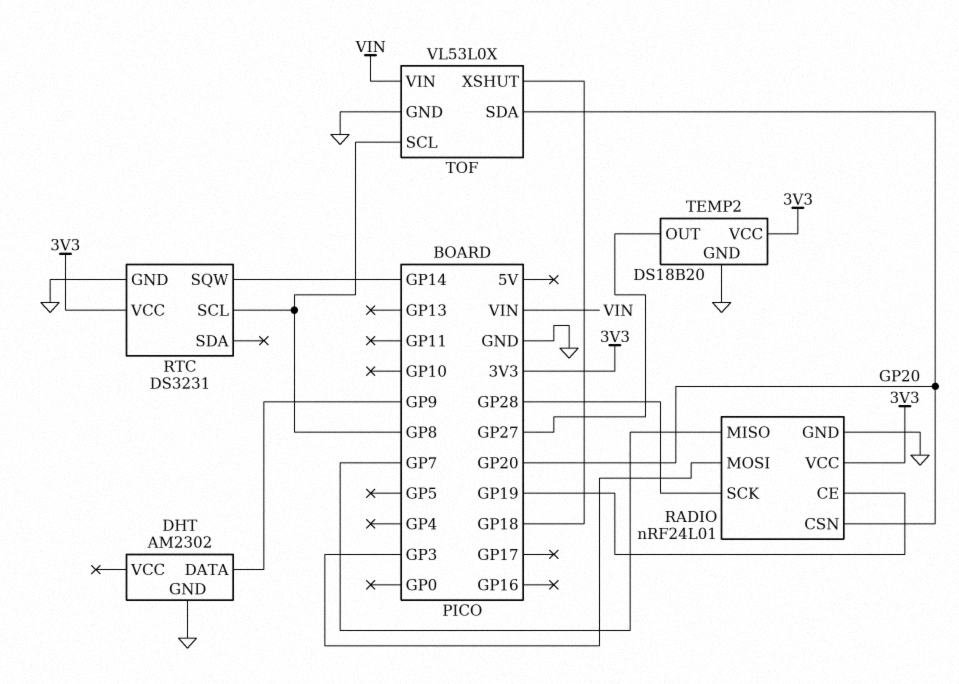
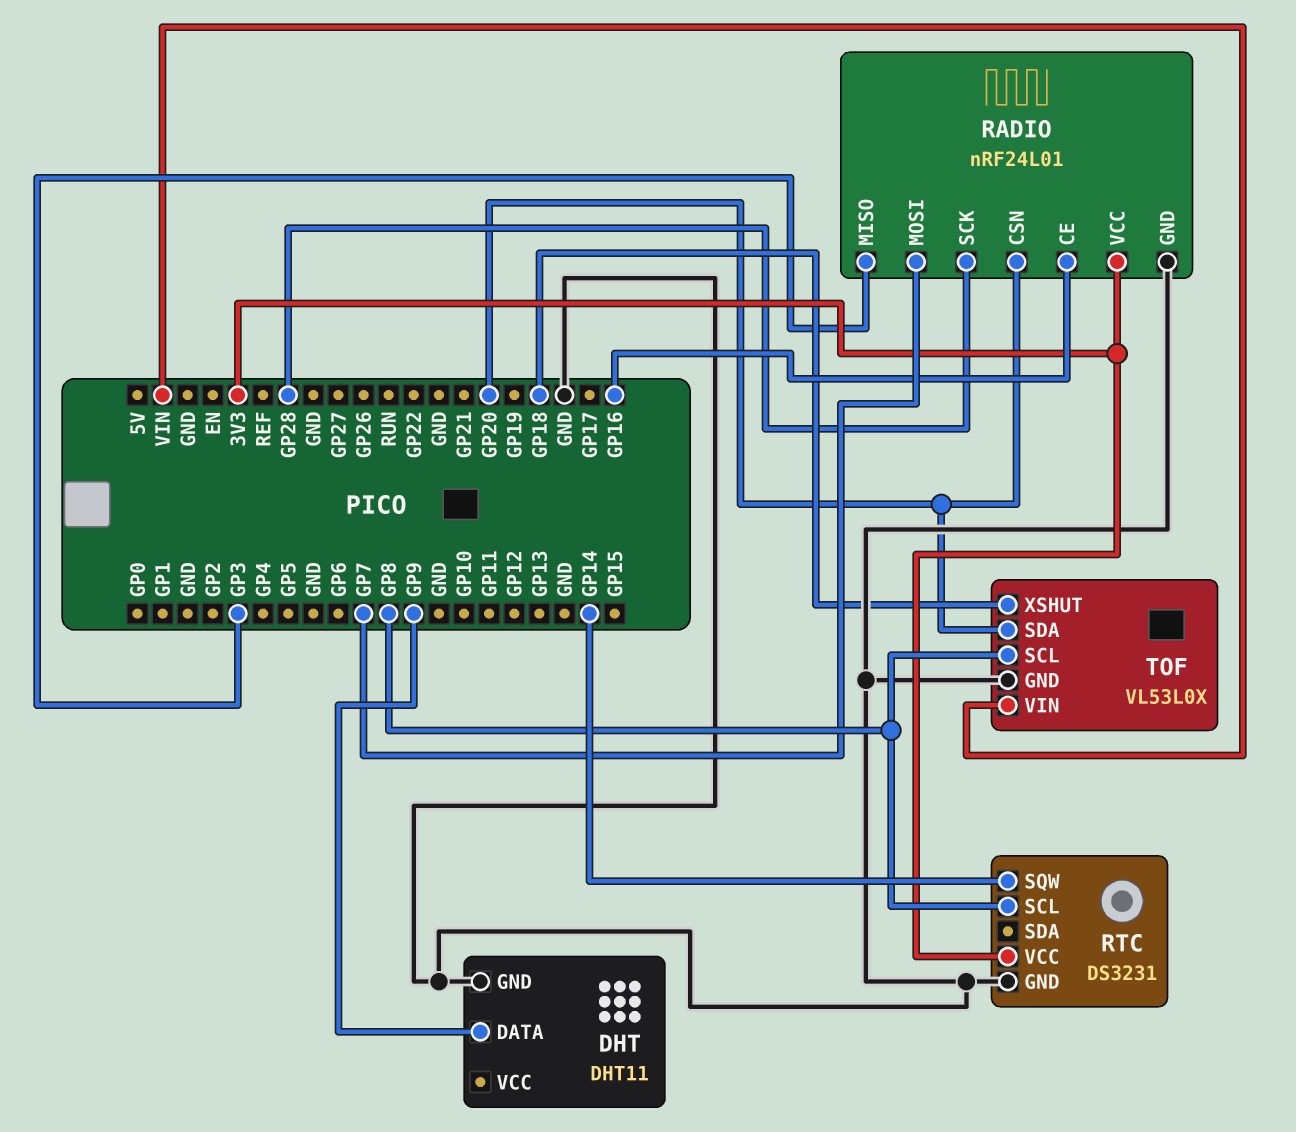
DHT: AM2302 -> DHT11
RADIO pin CE: GP19 -> GP16
RADIO pin MISO: GP7 -> GP3
RADIO pin MOSI: GP3 -> GP7
TEMP2: DS18B20 -> none
TEMP2 pin GND: GND -> none
TEMP2 pin OUT: GP27 -> none
TEMP2 pin VCC: 3V3 -> none

